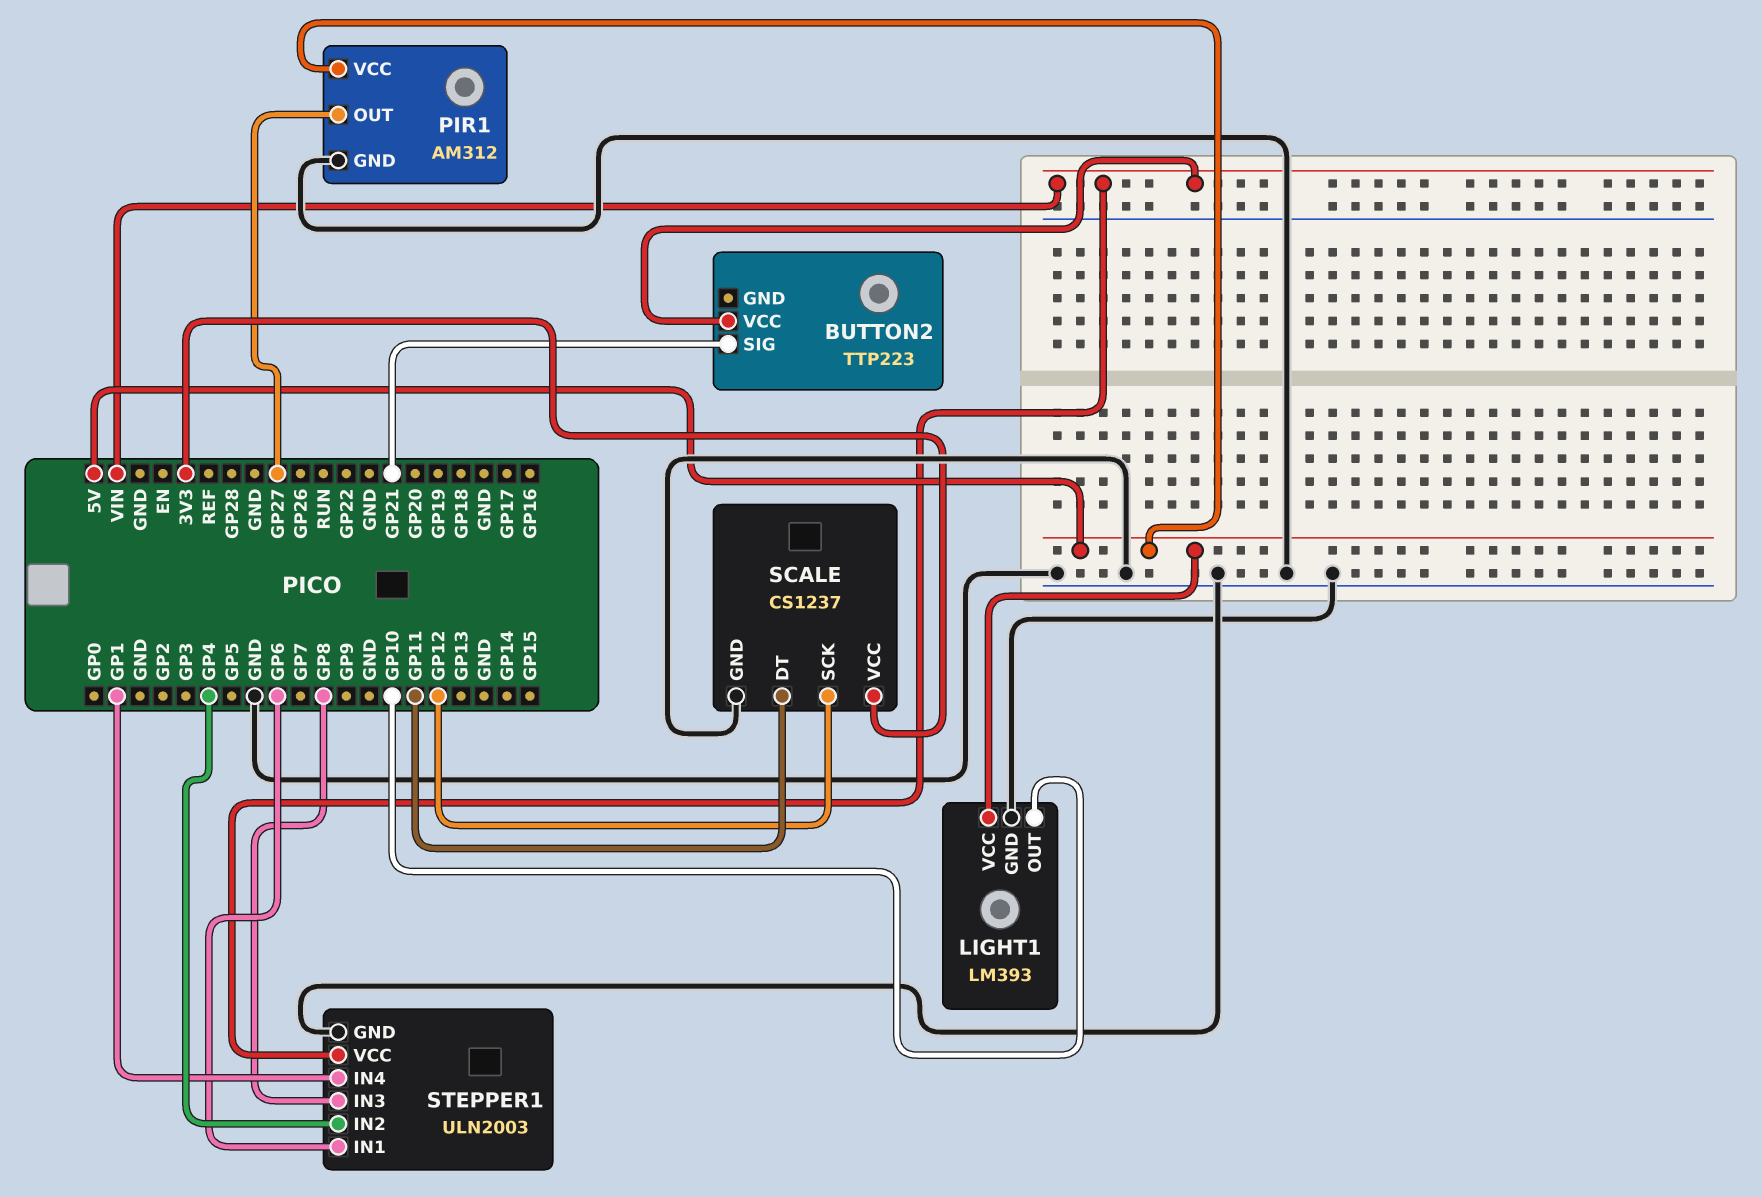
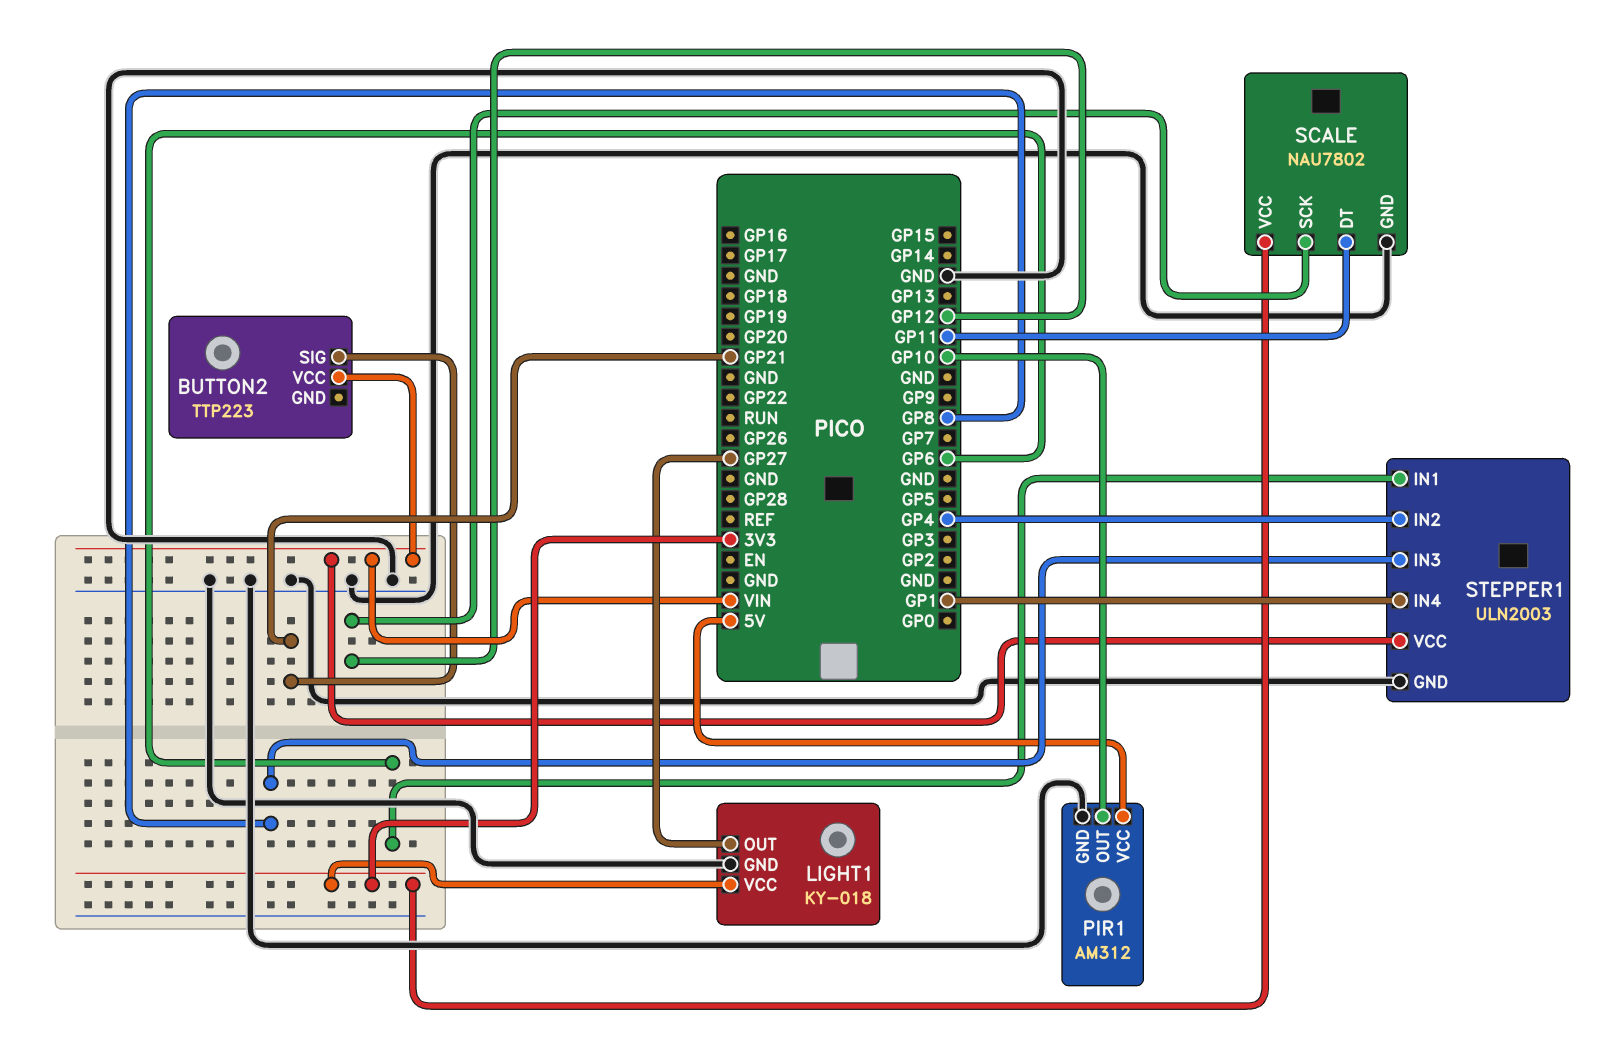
LIGHT1: LM393 -> KY-018
LIGHT1 pin OUT: GP10 -> GP27
LIGHT1 pin VCC: 5V -> 3V3
PIR1 pin OUT: GP27 -> GP10
SCALE: CS1237 -> NAU7802

